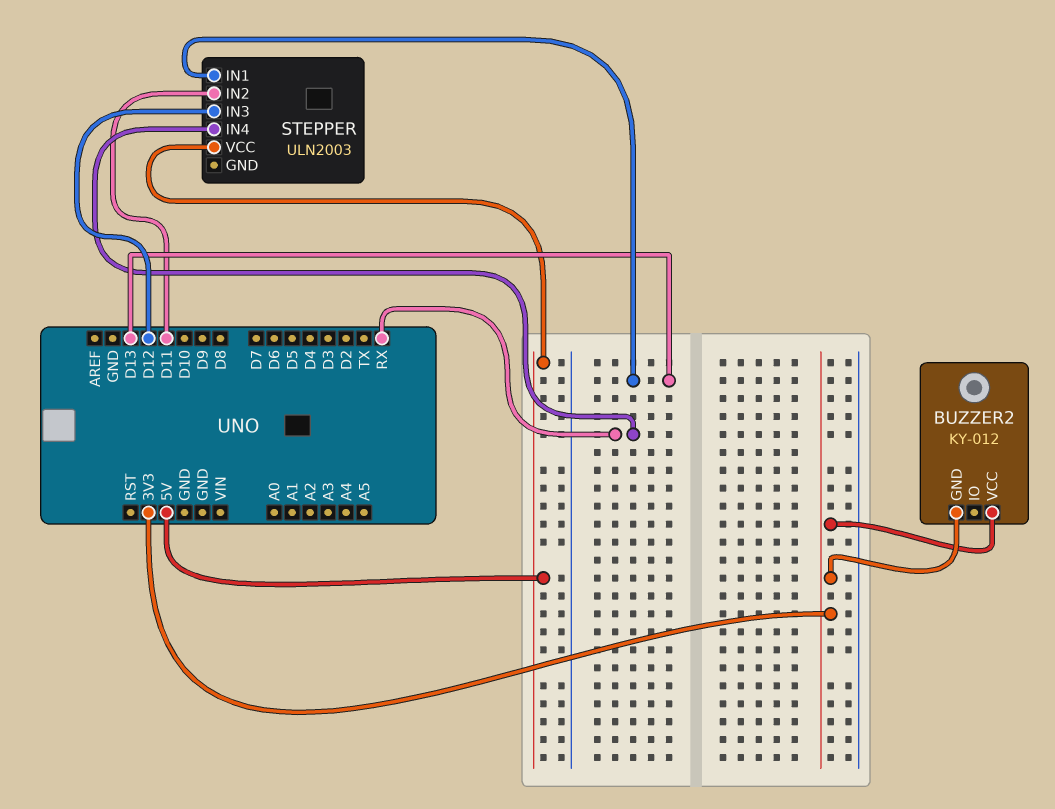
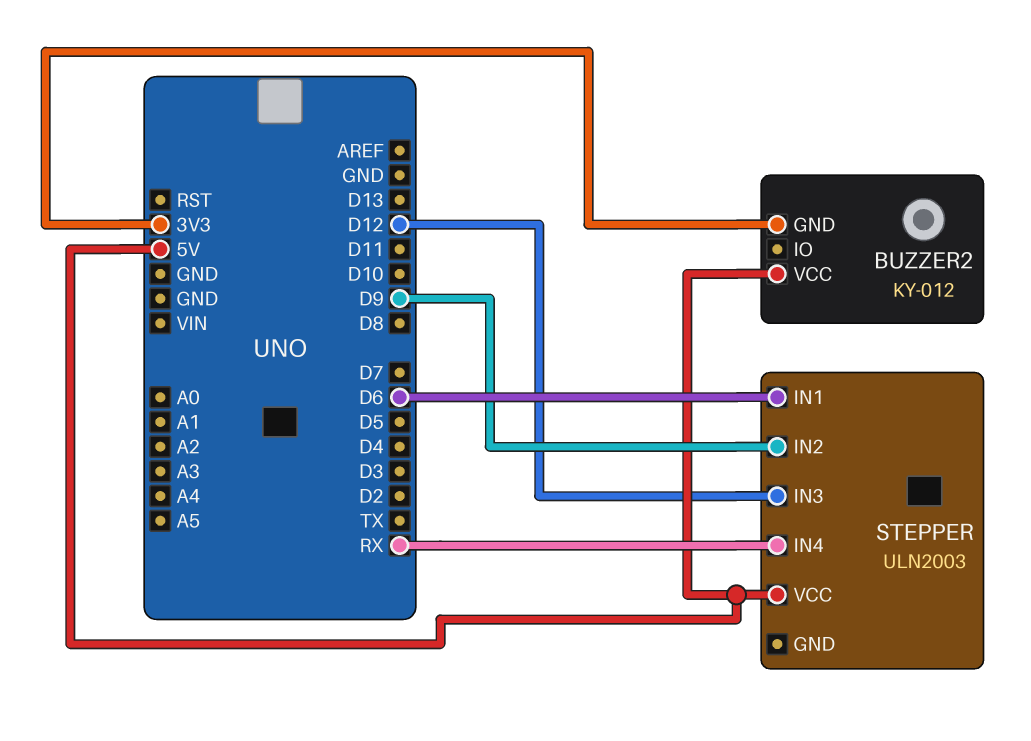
BUZZER2 pin VCC: 3V3 -> 5V
STEPPER pin IN1: D13 -> D6
STEPPER pin IN2: D11 -> D9

